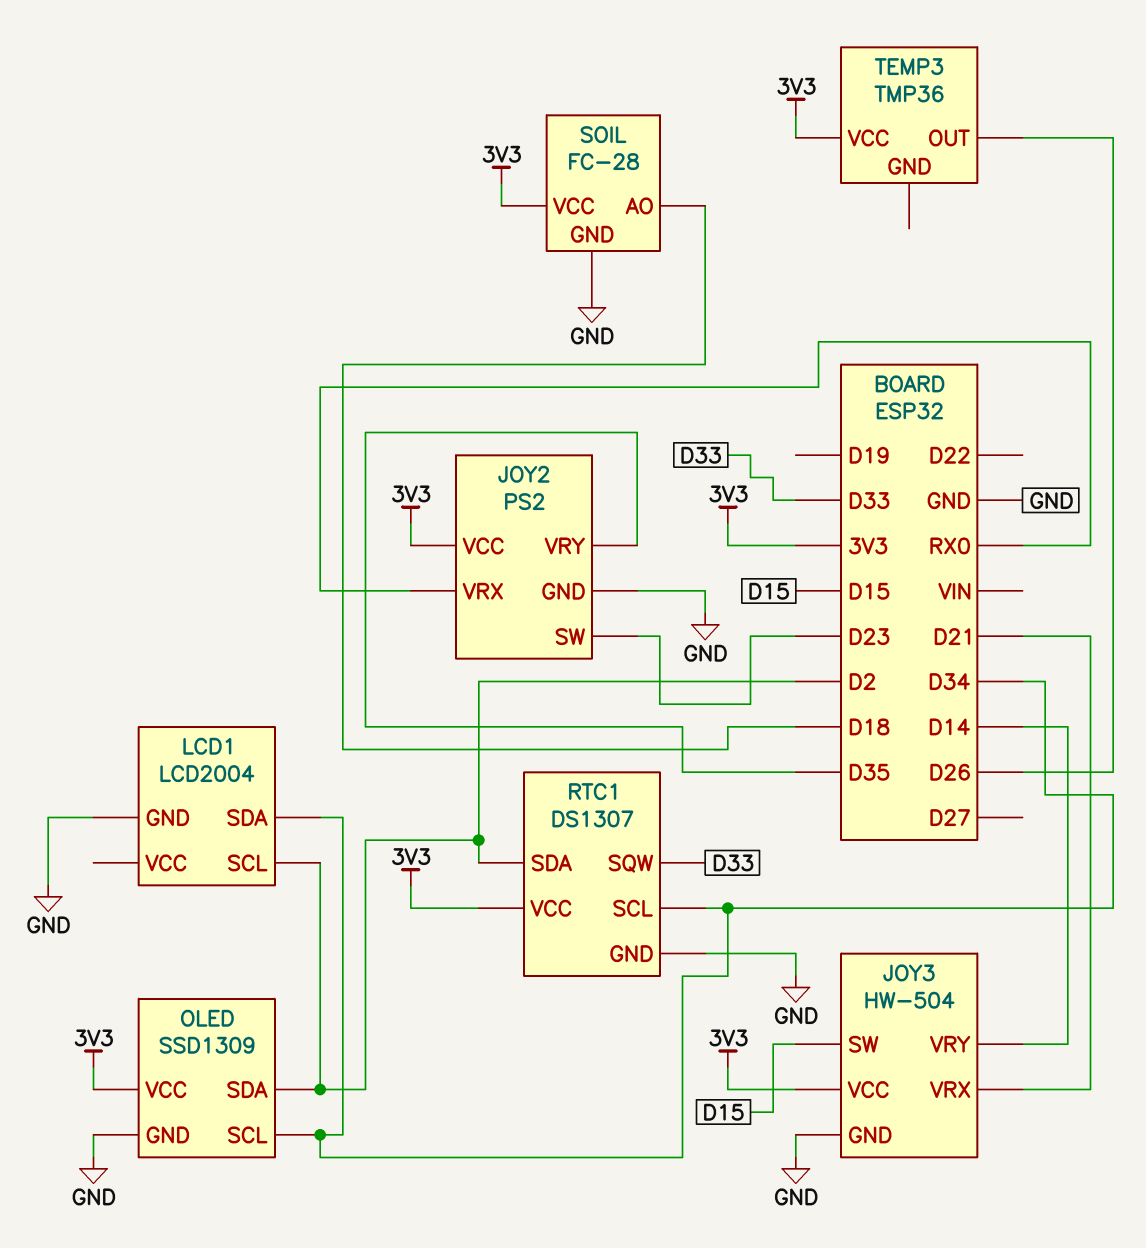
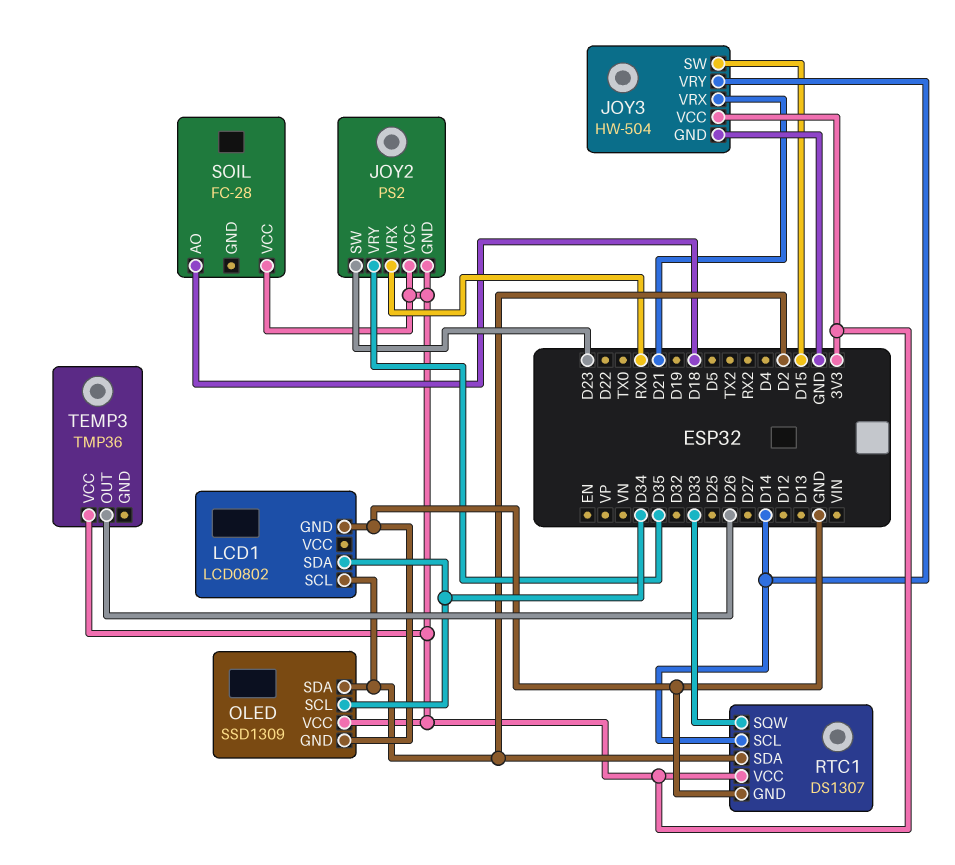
JOY2 pin GND: GND -> 3V3
LCD1: LCD2004 -> LCD0802
RTC1 pin SCL: D34 -> D14
SOIL pin GND: GND -> none

